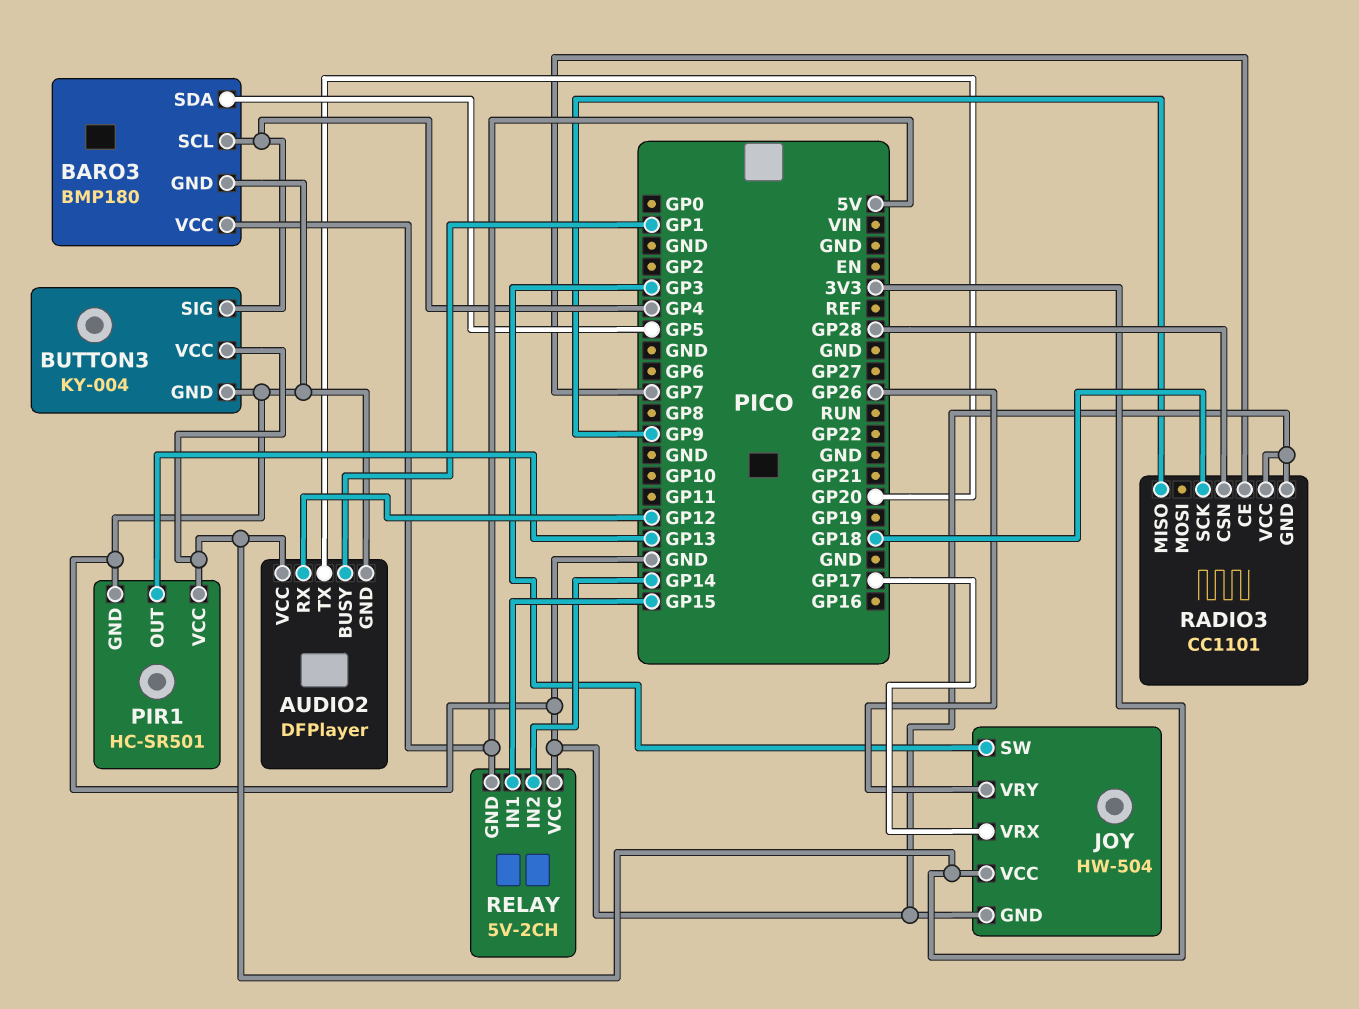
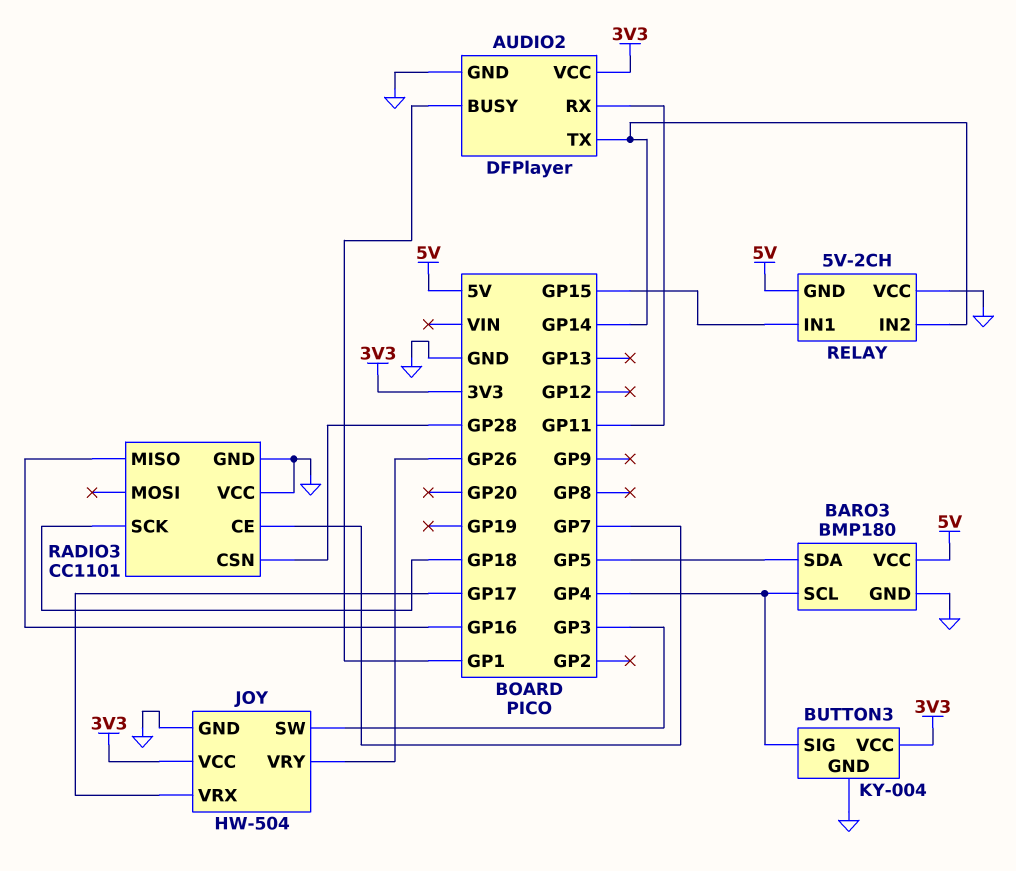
AUDIO2 pin RX: GP12 -> GP11
AUDIO2 pin TX: GP20 -> GP14
PIR1: HC-SR501 -> none
PIR1 pin GND: GND -> none
PIR1 pin OUT: GP13 -> none
PIR1 pin VCC: 3V3 -> none
RADIO3 pin MISO: GP9 -> GP16

